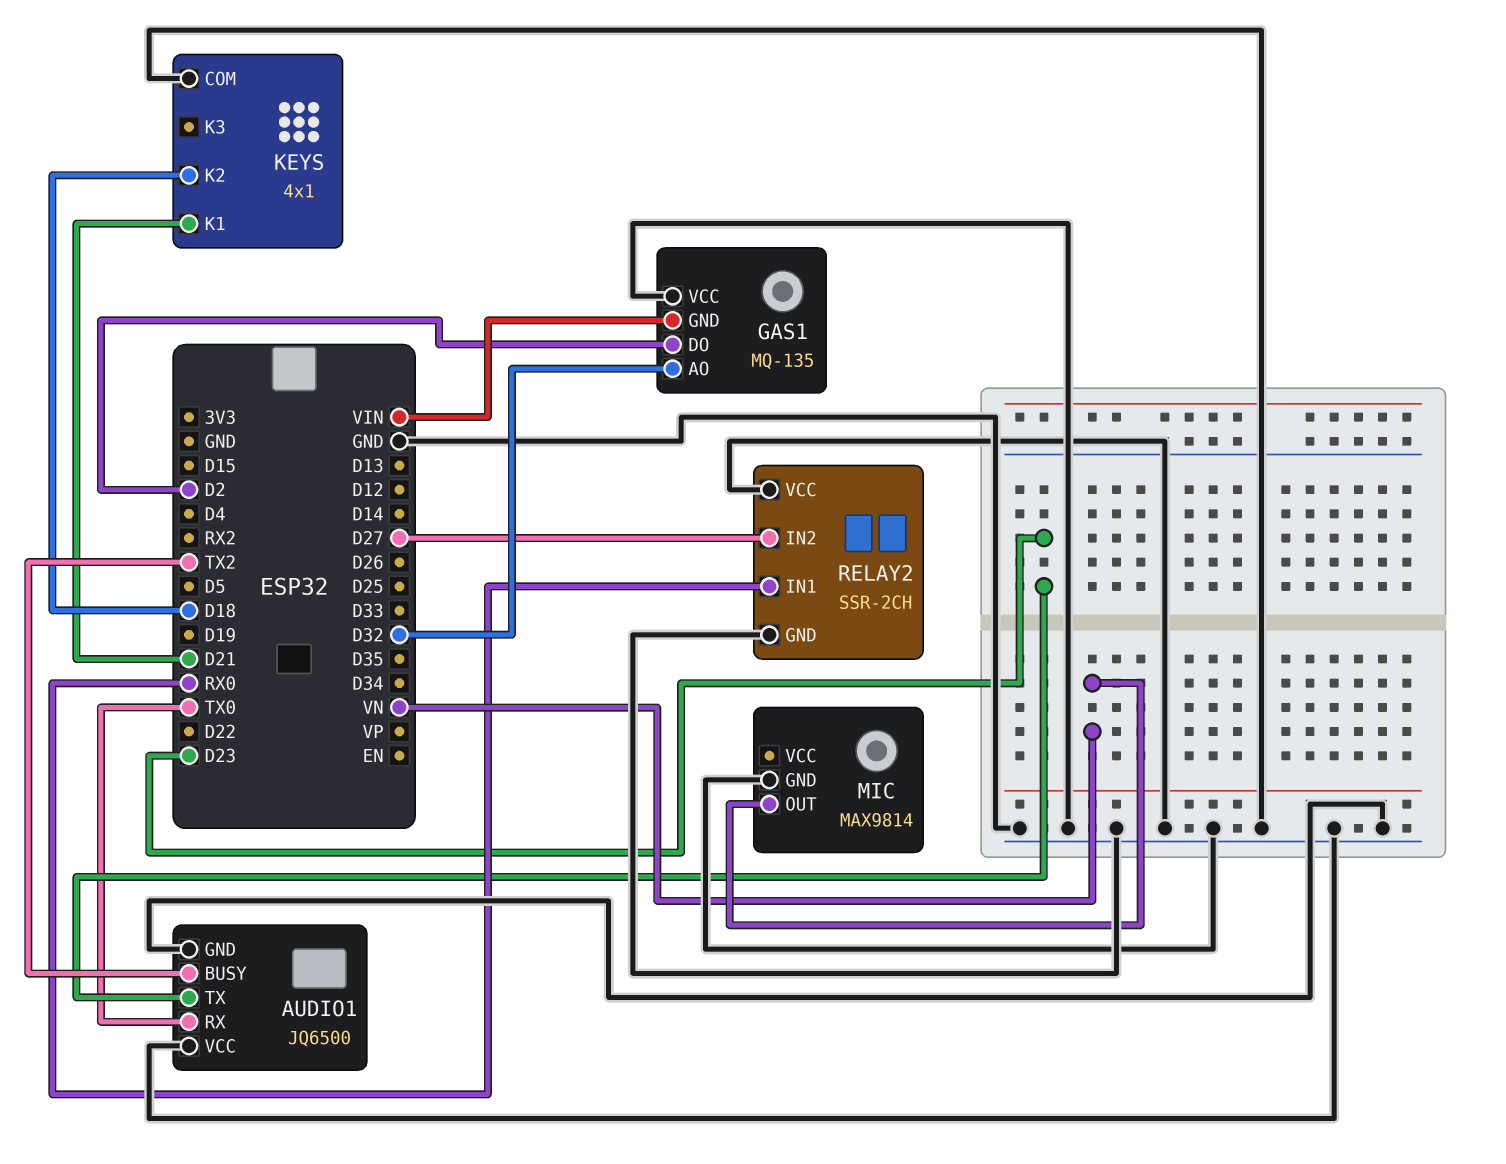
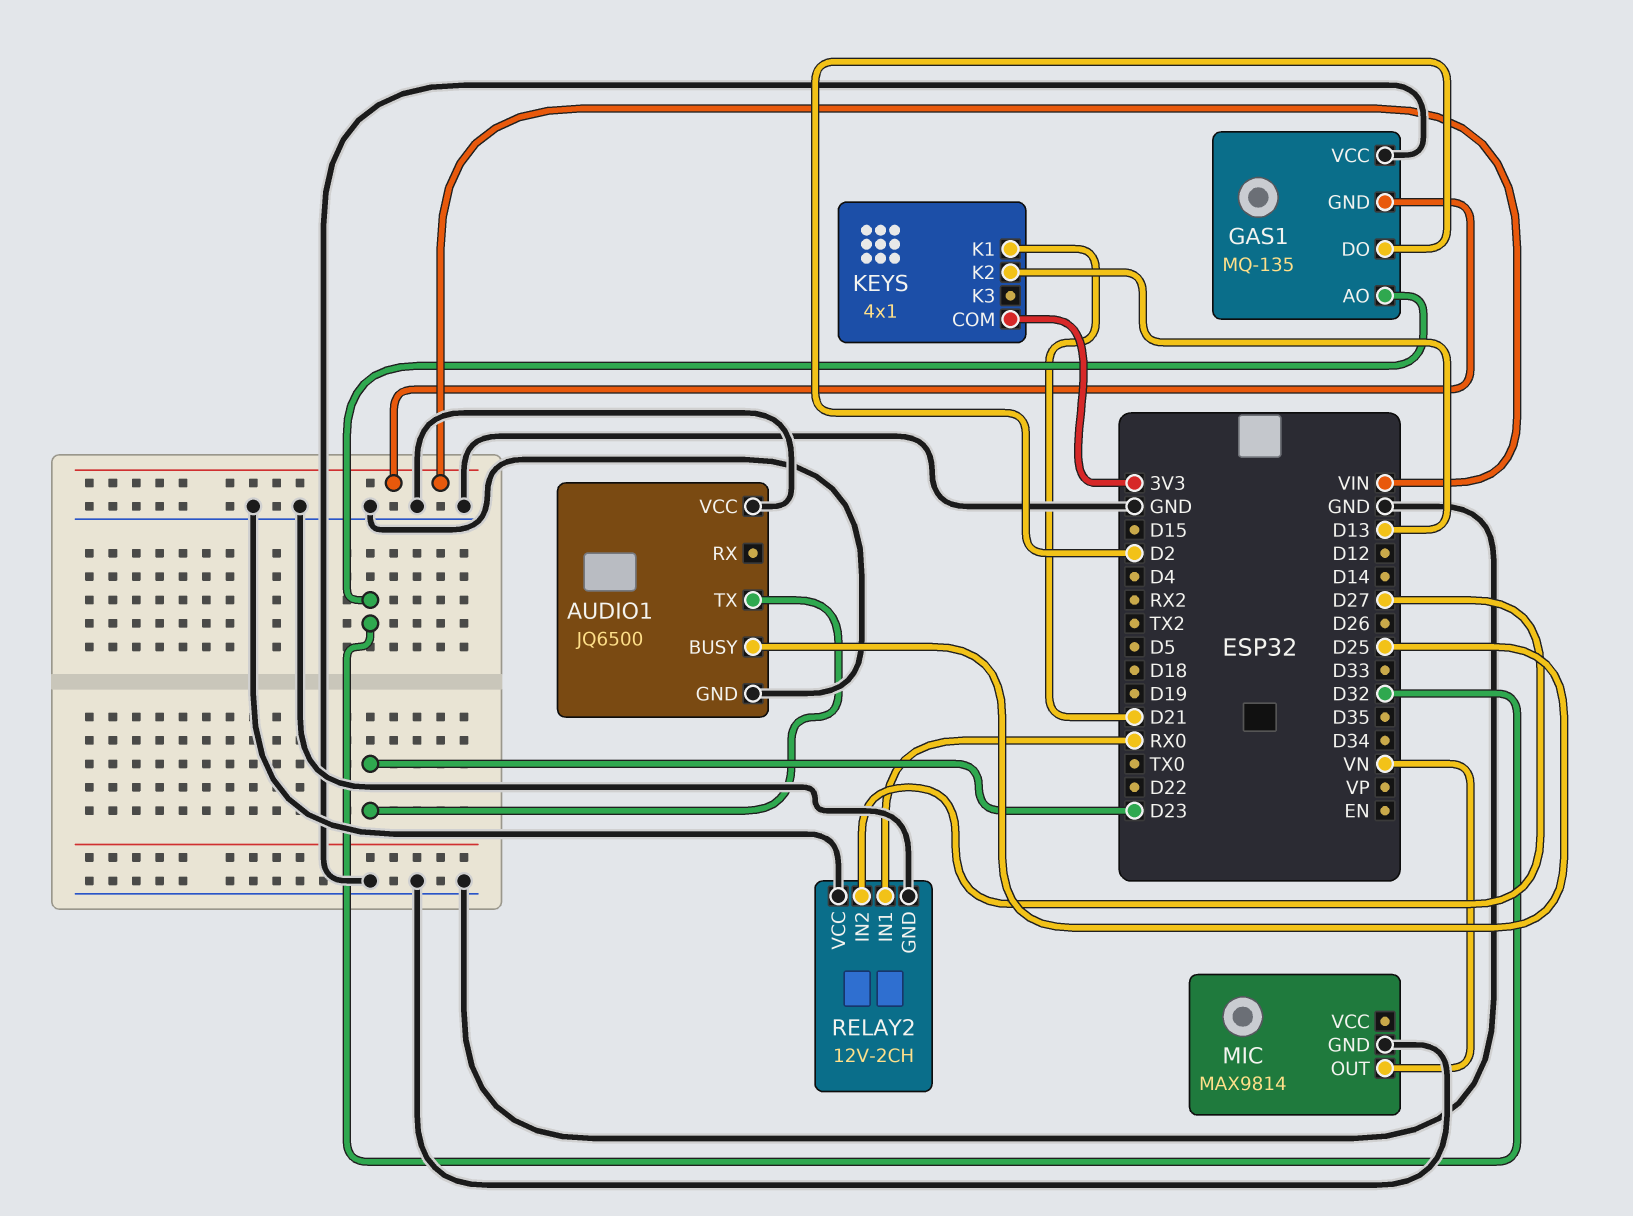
AUDIO1 pin BUSY: TX2 -> D25
AUDIO1 pin RX: TX0 -> none
KEYS pin COM: GND -> 3V3
KEYS pin K2: D18 -> D13
RELAY2: SSR-2CH -> 12V-2CH

